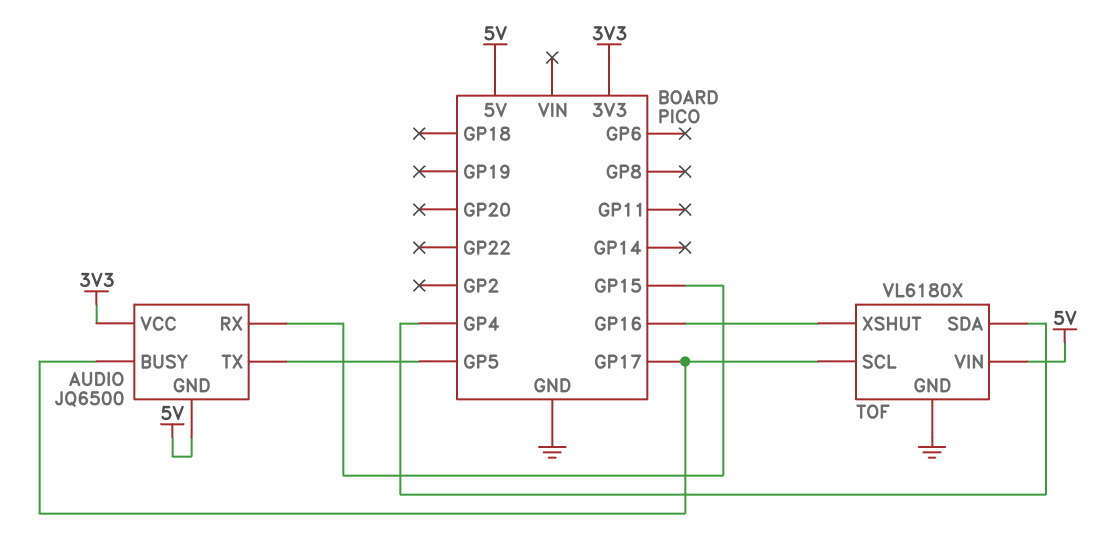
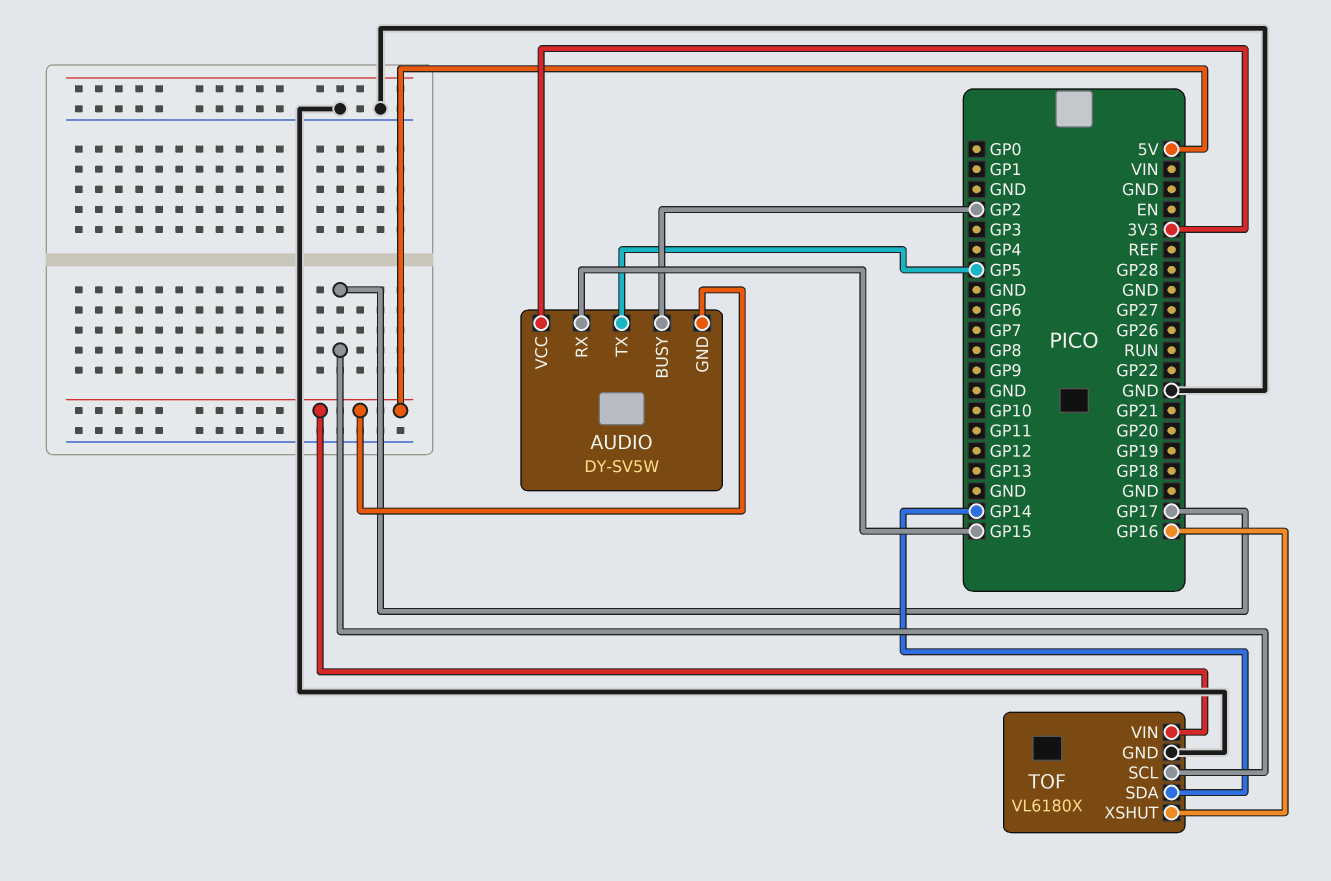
AUDIO: JQ6500 -> DY-SV5W
AUDIO pin BUSY: GP17 -> GP2
TOF pin SDA: GP4 -> GP14

